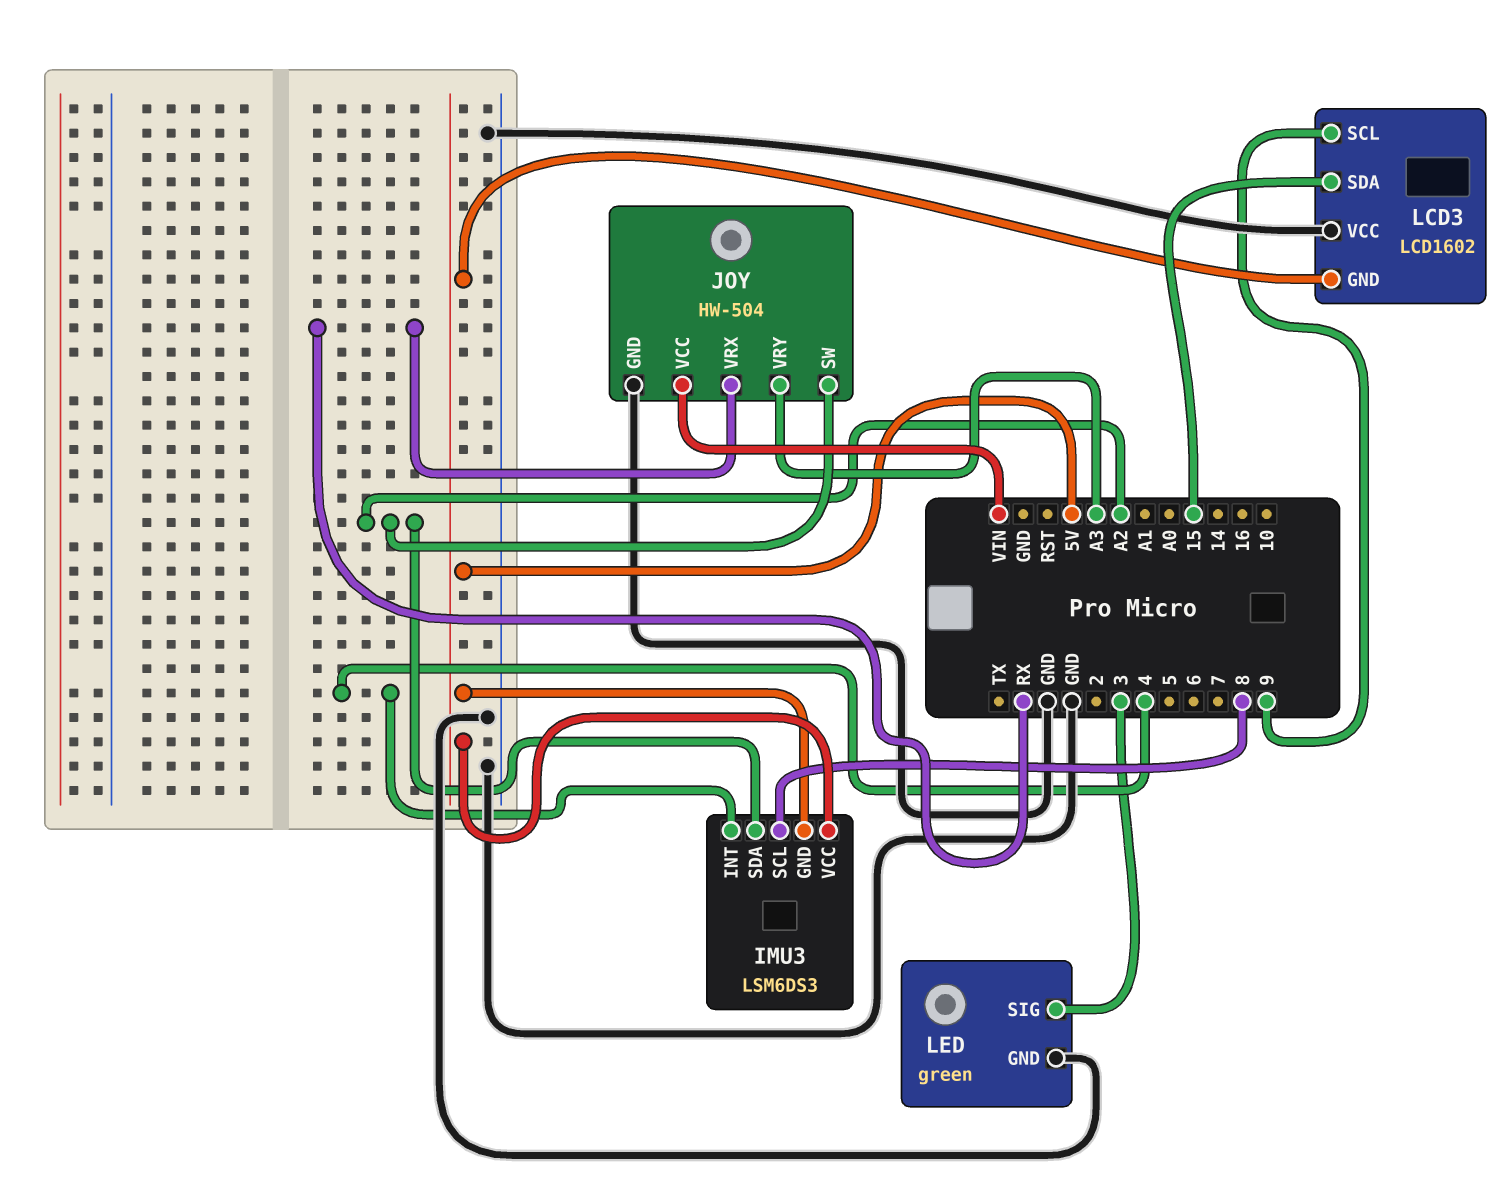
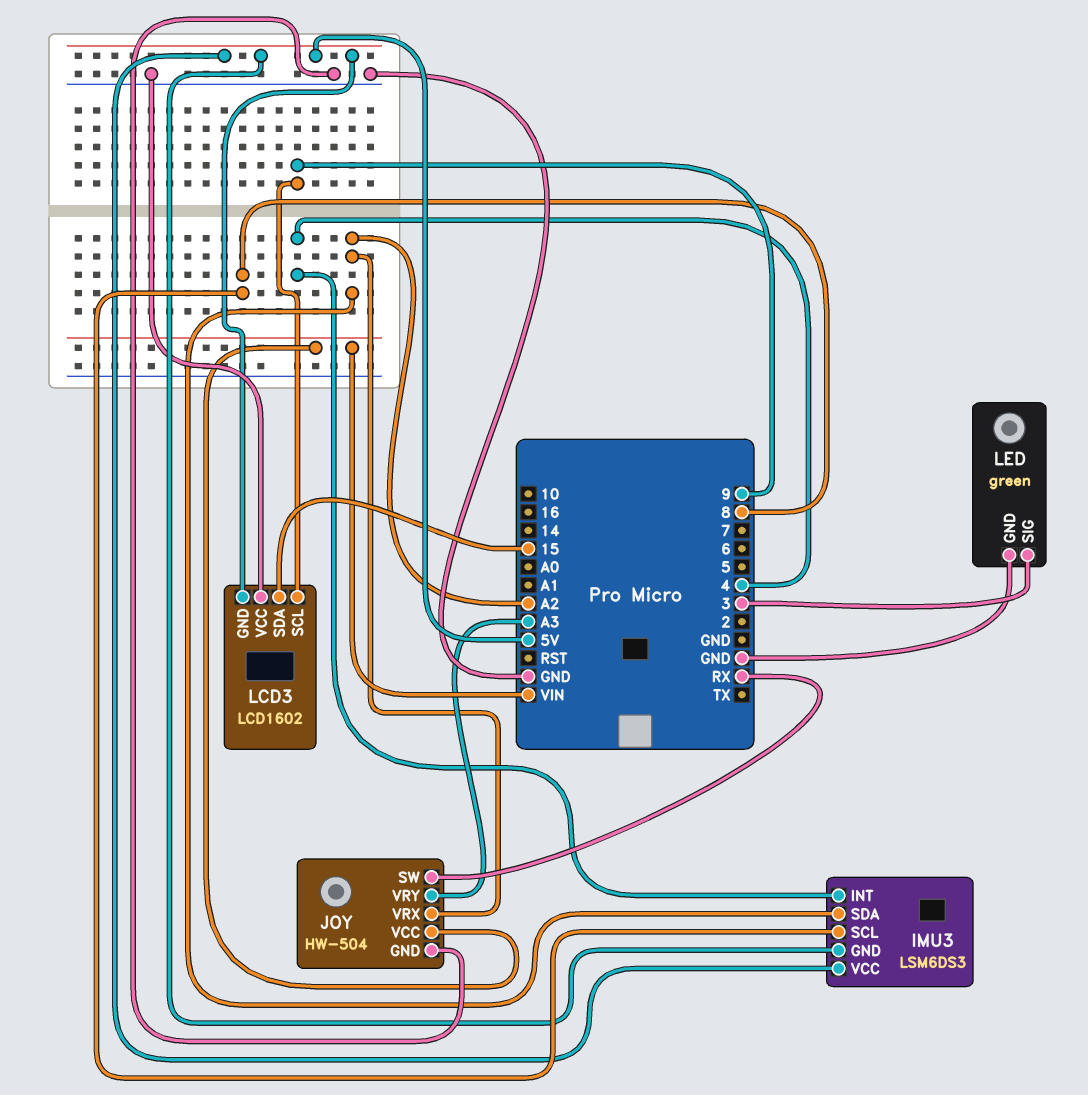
JOY pin SW: A2 -> RX
JOY pin VRX: RX -> A2

